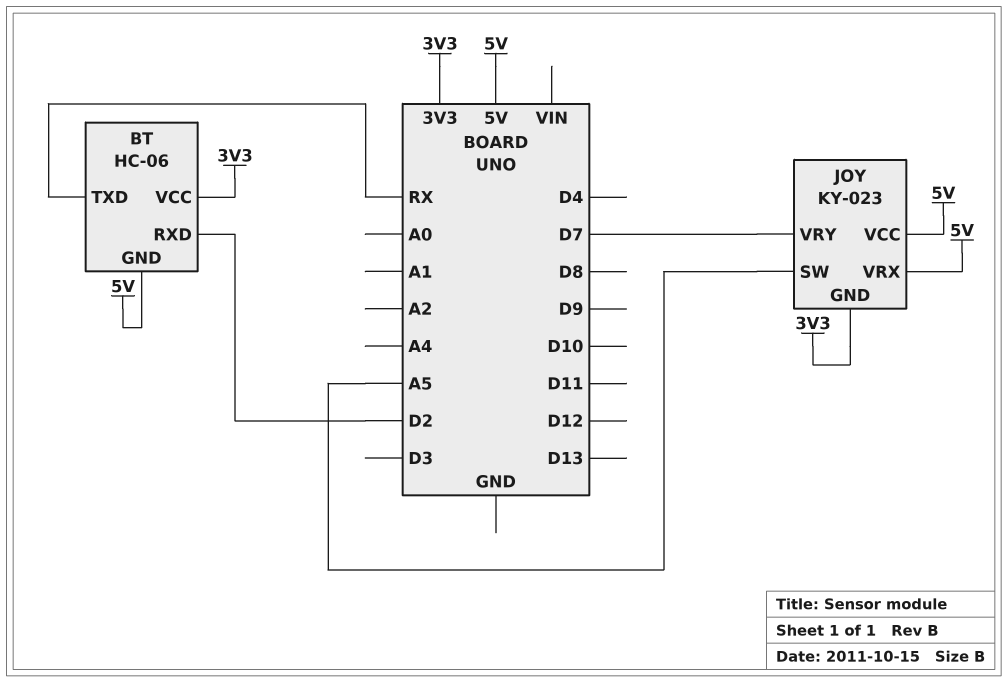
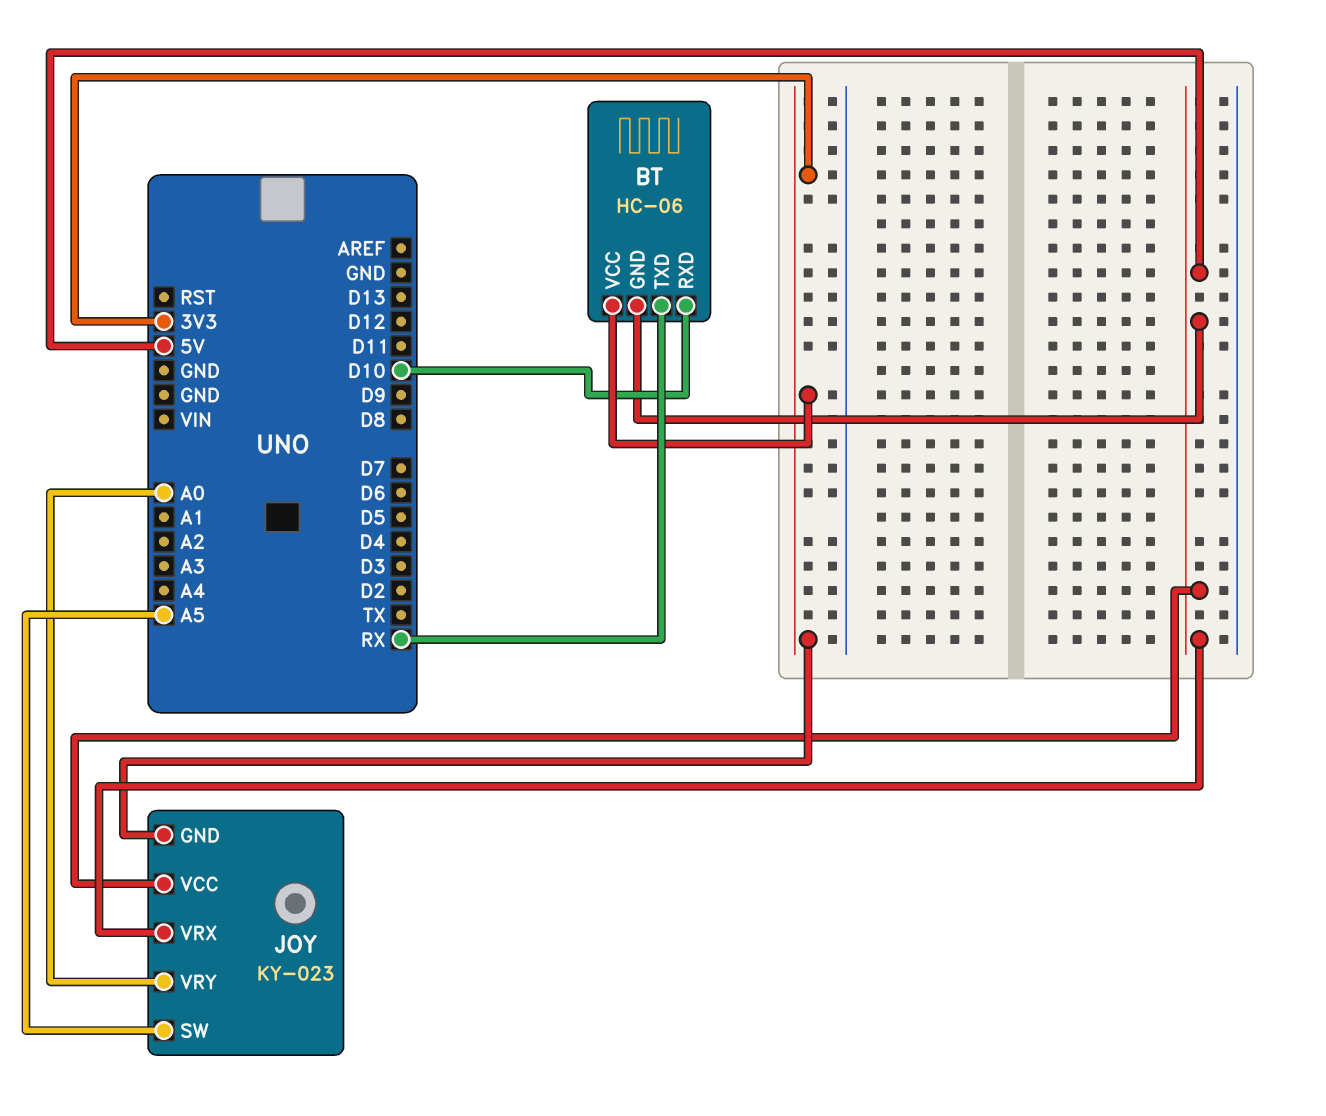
BT pin RXD: D2 -> D10
JOY pin VRY: D7 -> A0

